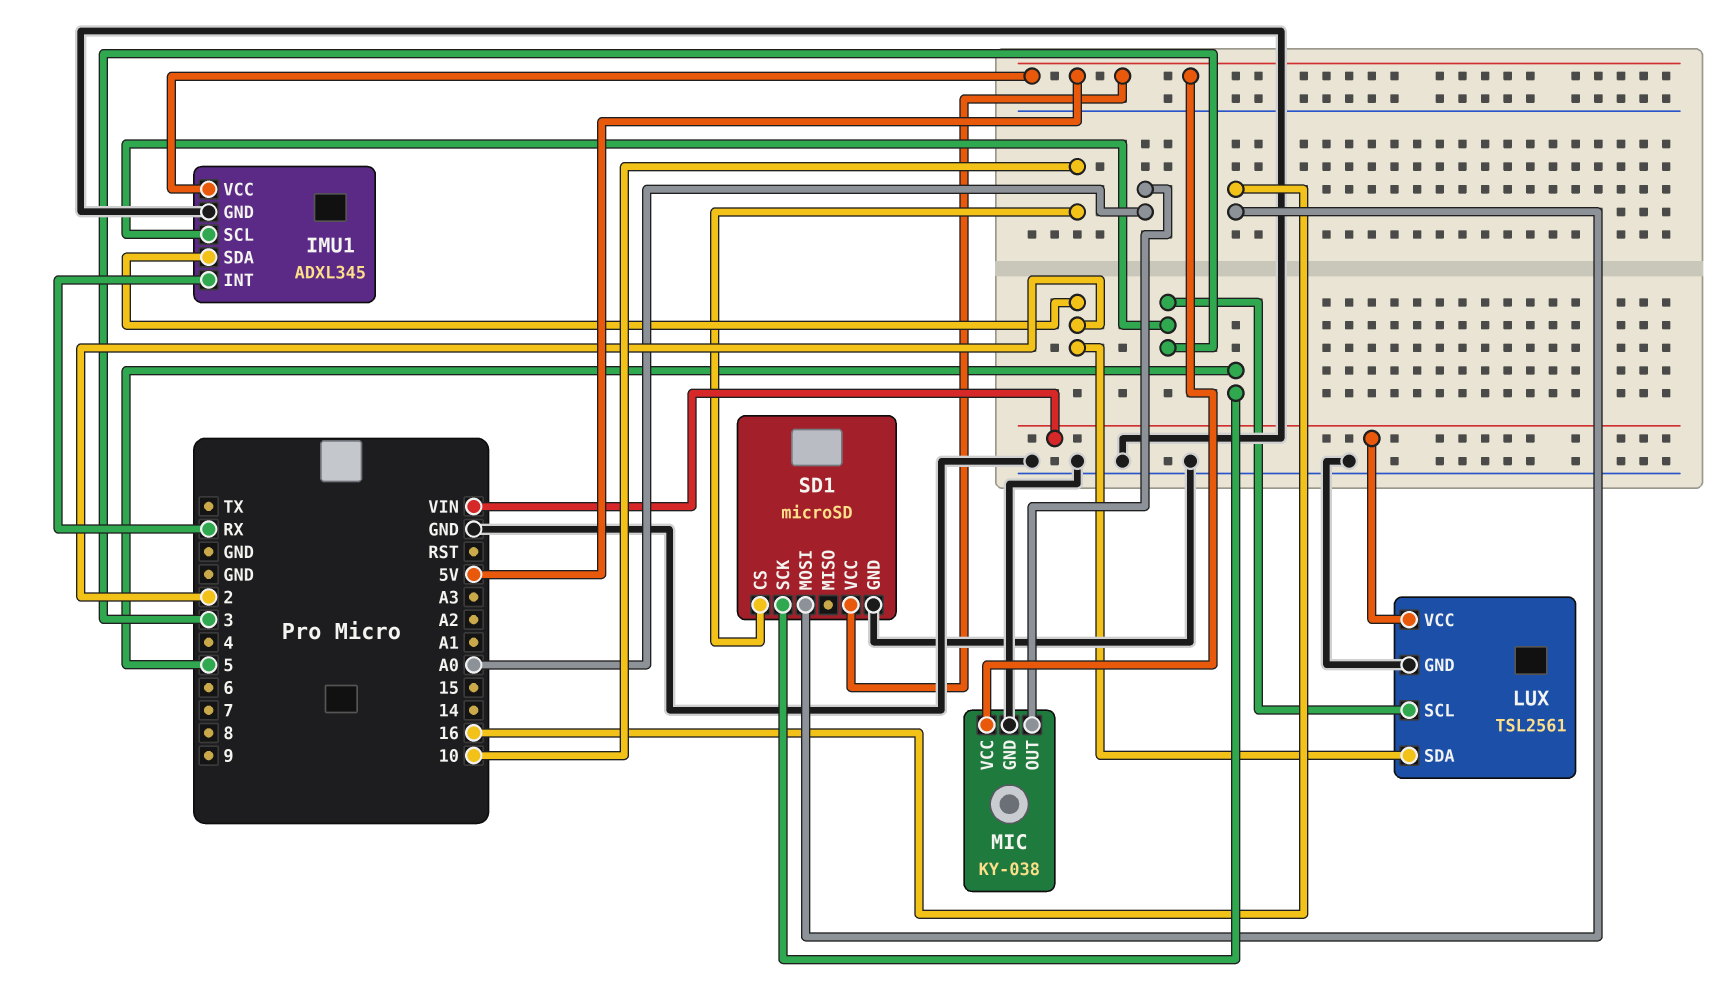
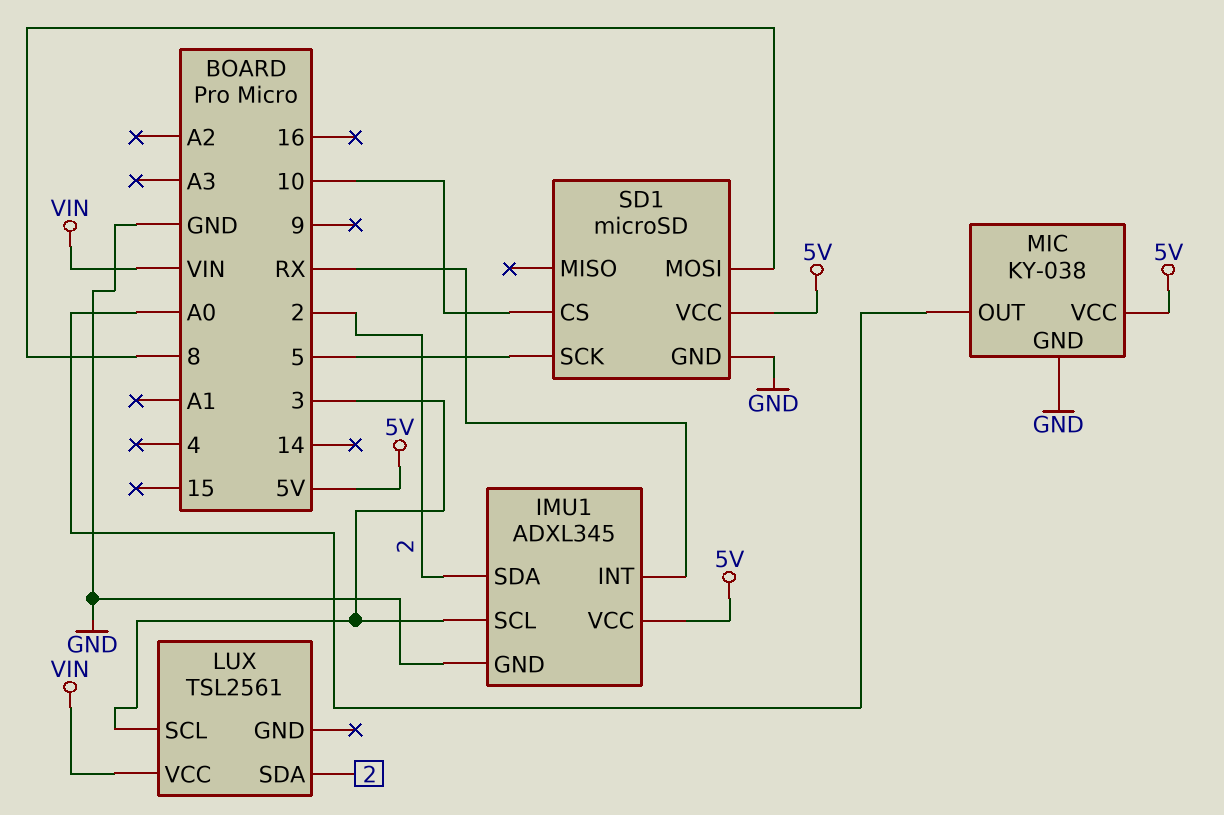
LUX pin GND: GND -> none
SD1 pin MOSI: 16 -> 8

